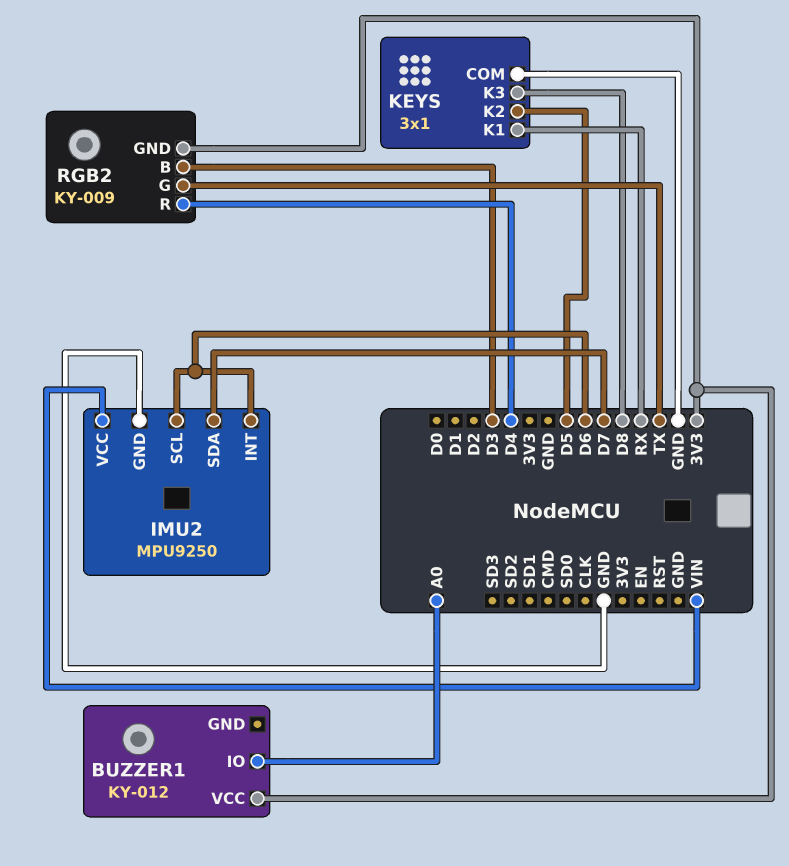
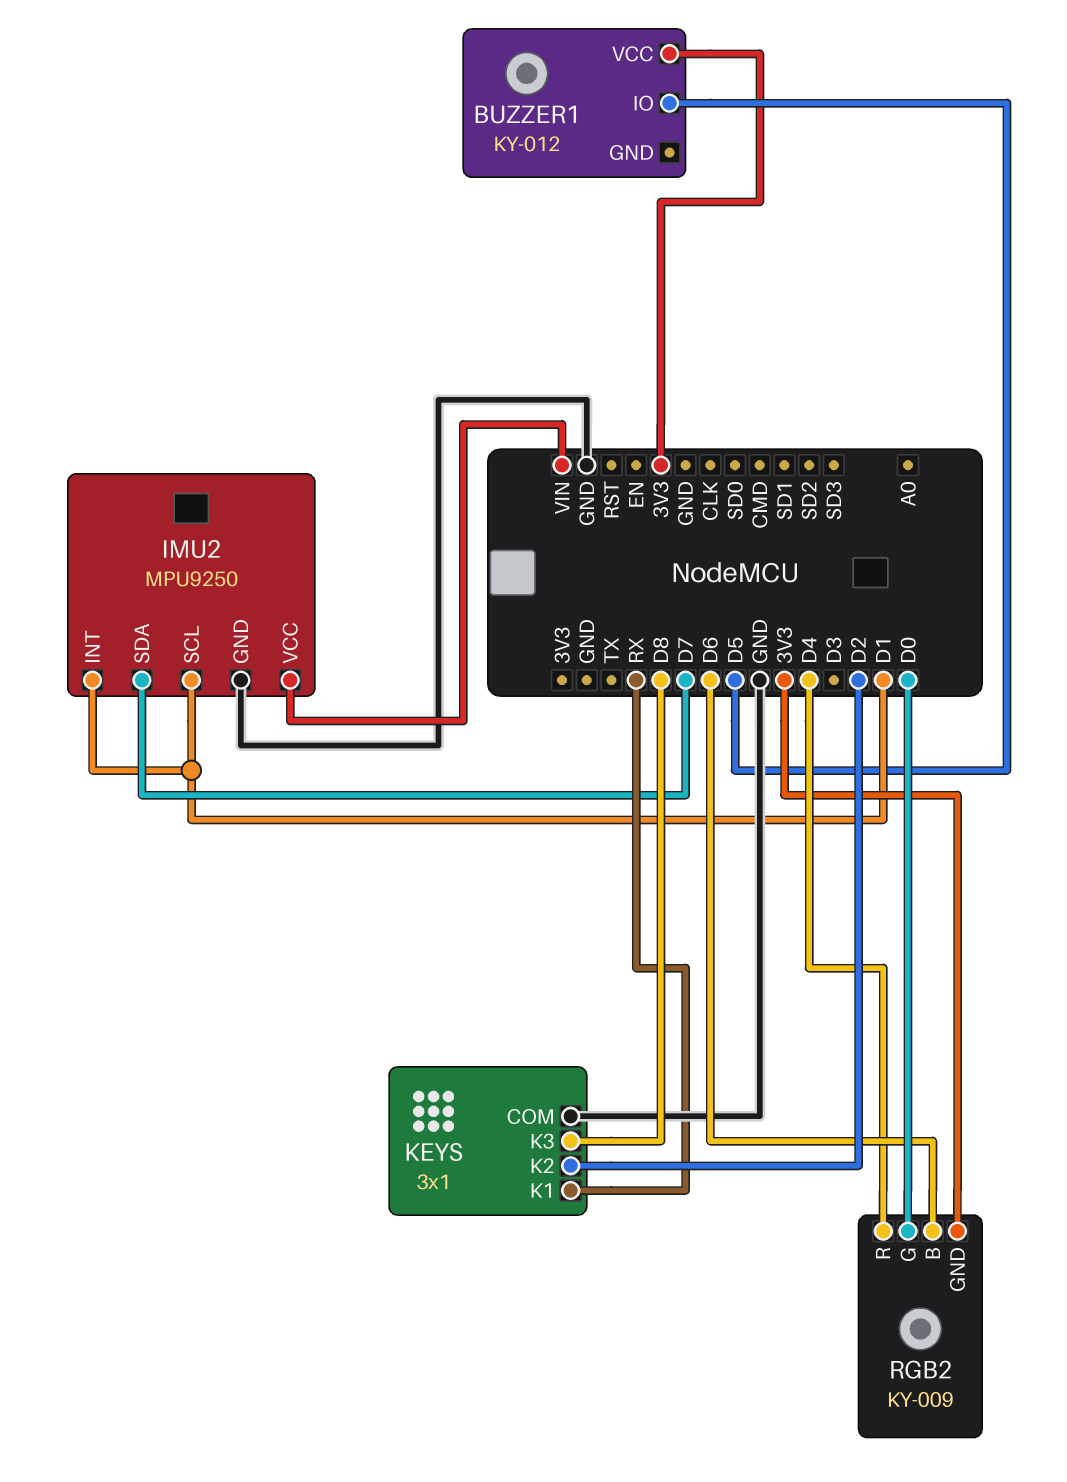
BUZZER1 pin IO: A0 -> D5
IMU2 pin INT: D6 -> D1
IMU2 pin SCL: D6 -> D1
KEYS pin K2: D5 -> D2
RGB2 pin B: D3 -> D6
RGB2 pin G: TX -> D0

